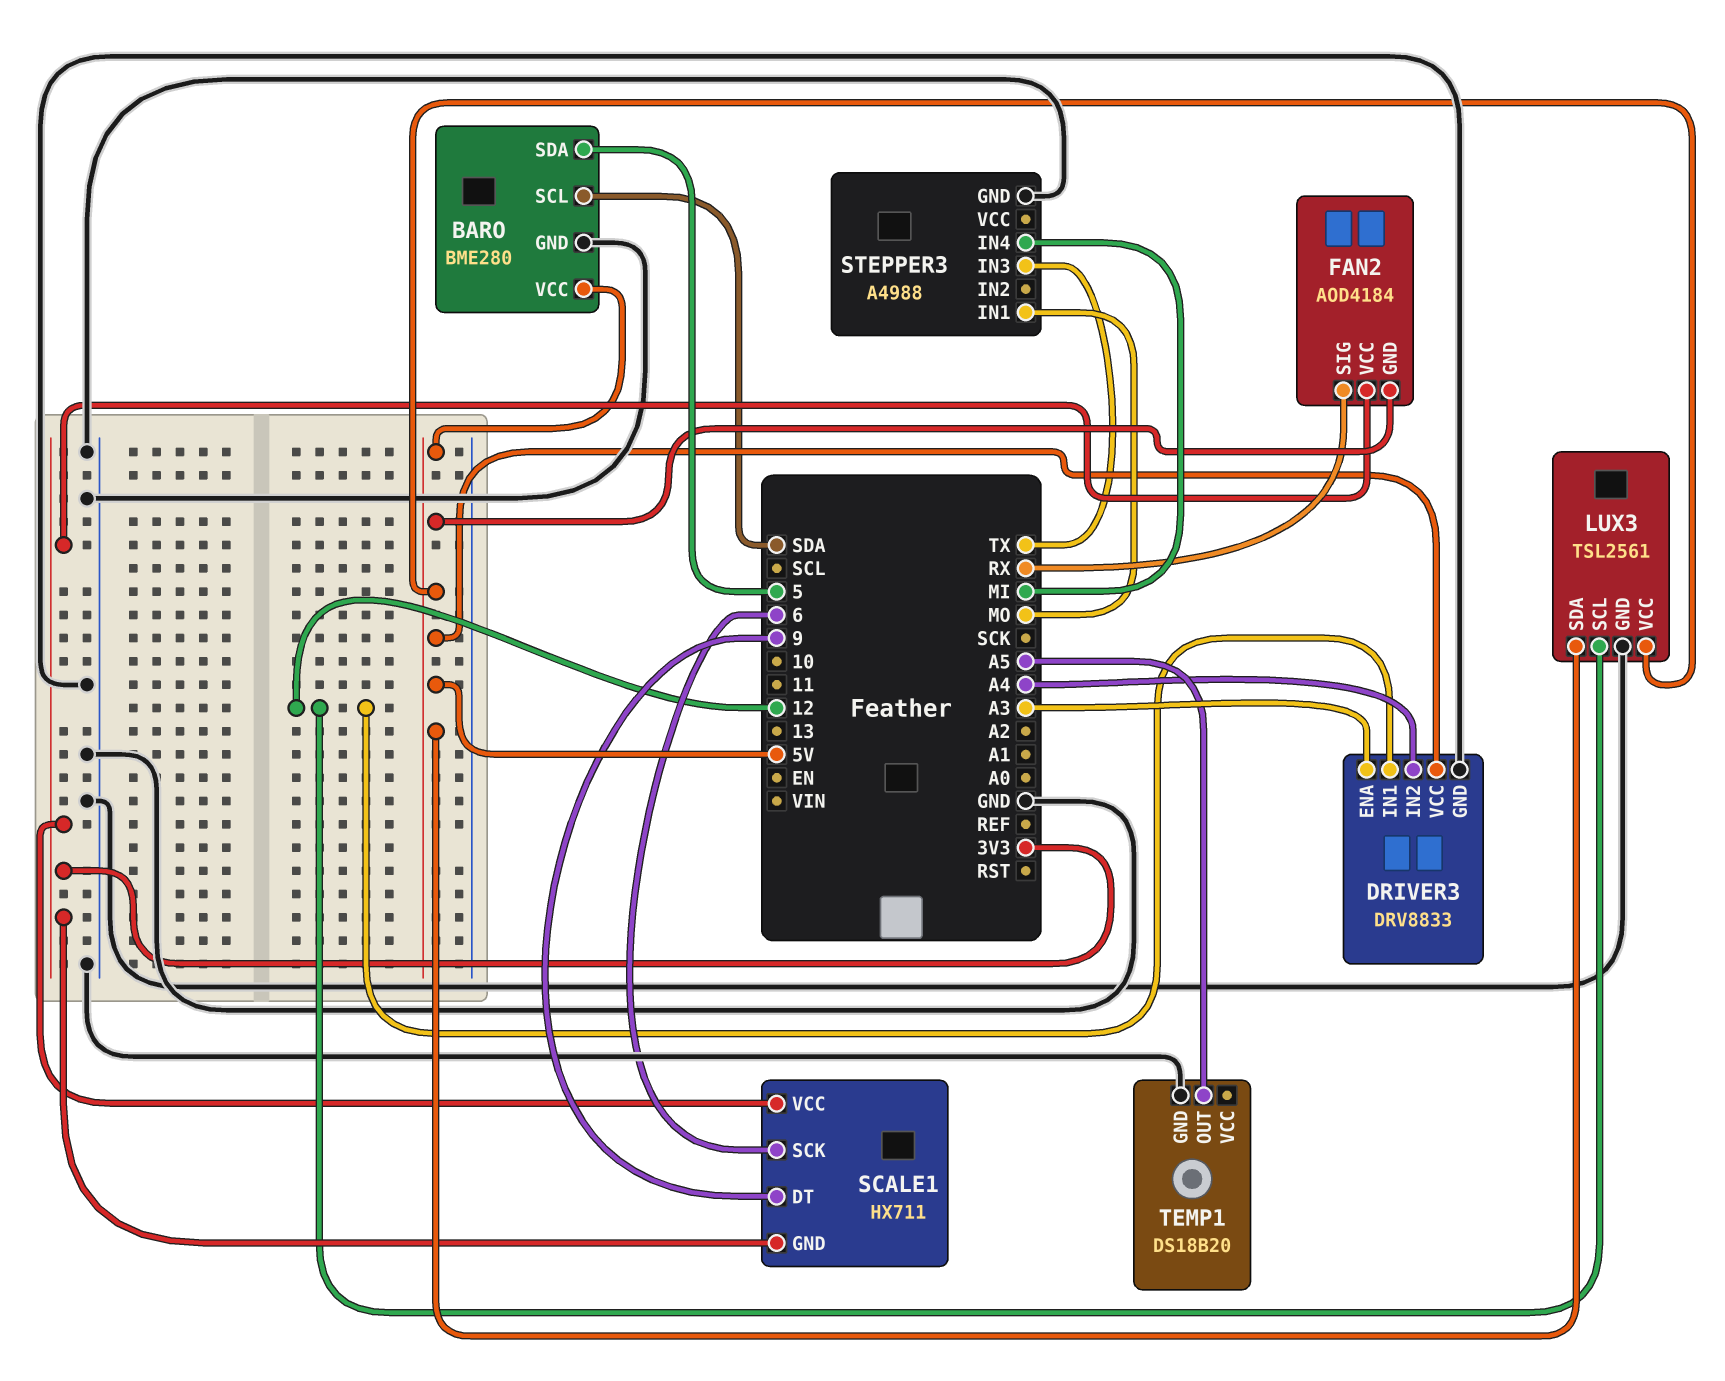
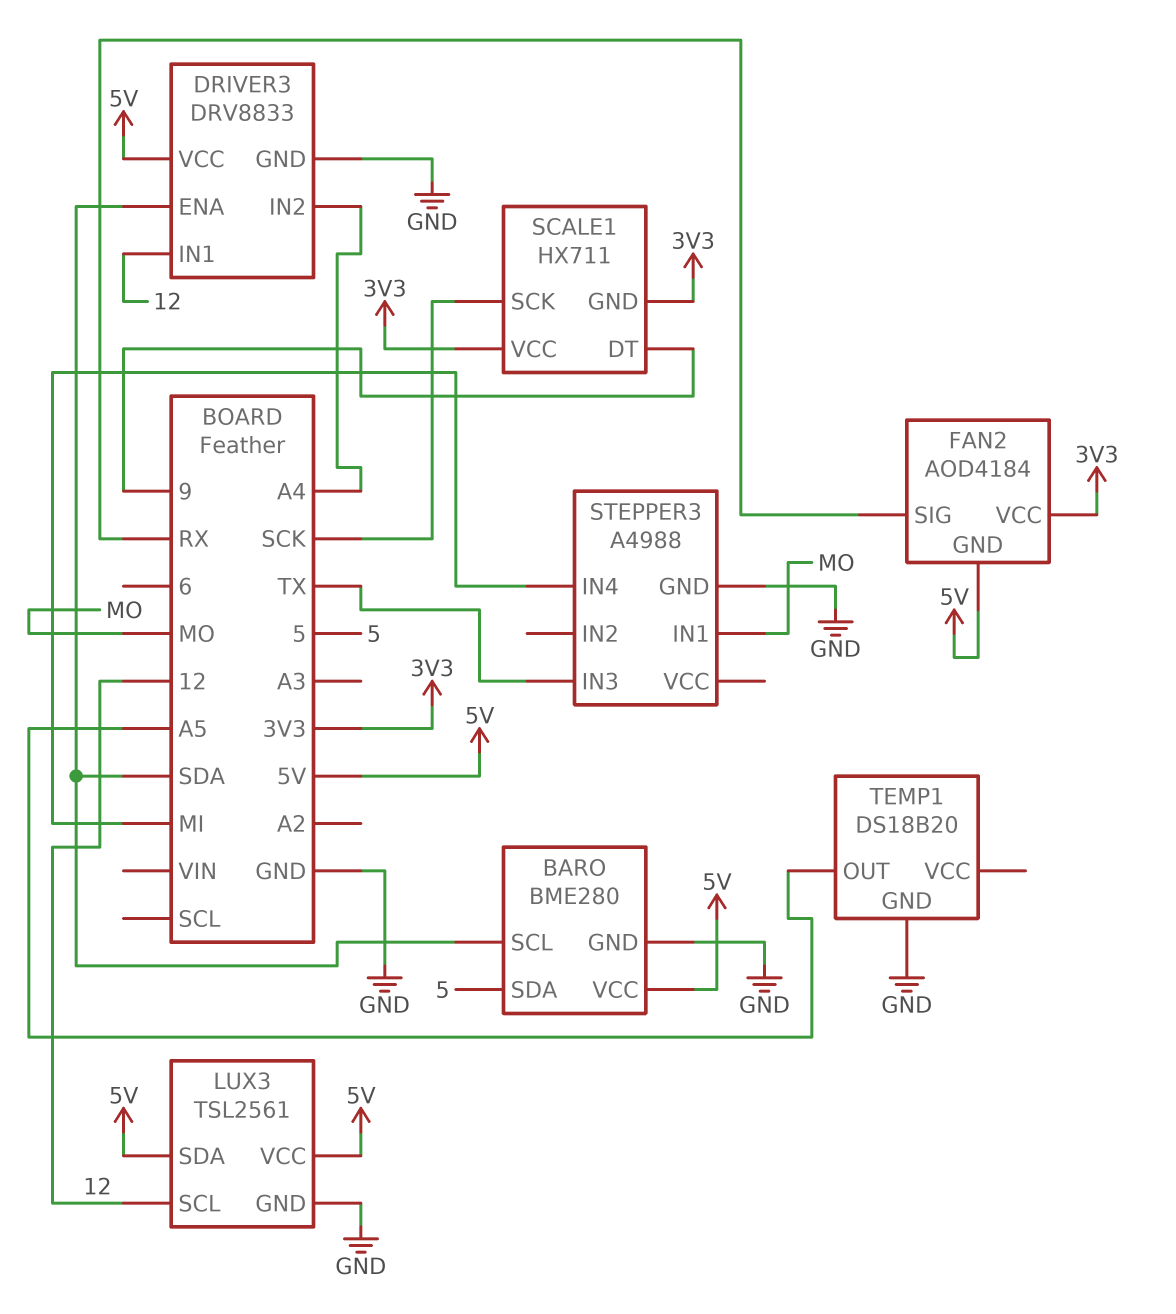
DRIVER3 pin ENA: A3 -> SDA
SCALE1 pin SCK: 6 -> SCK

